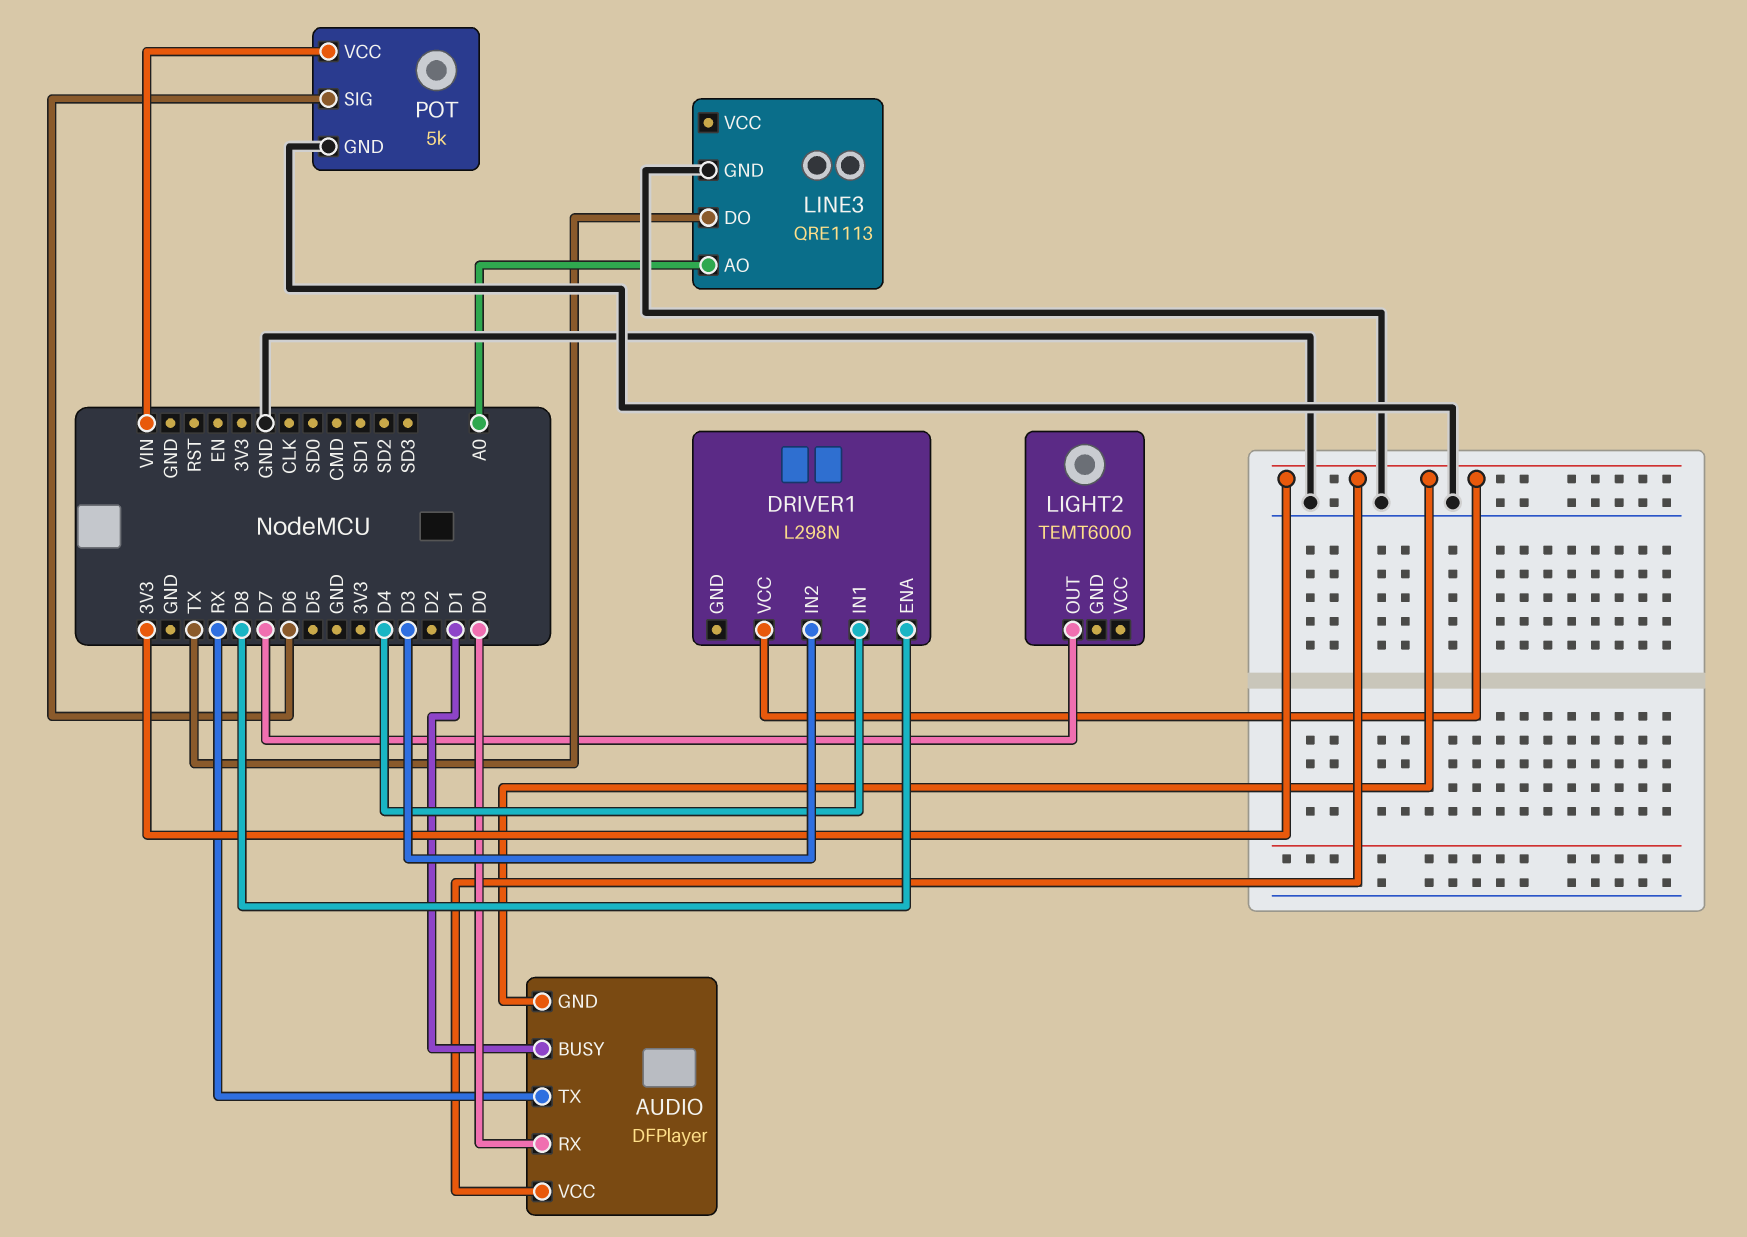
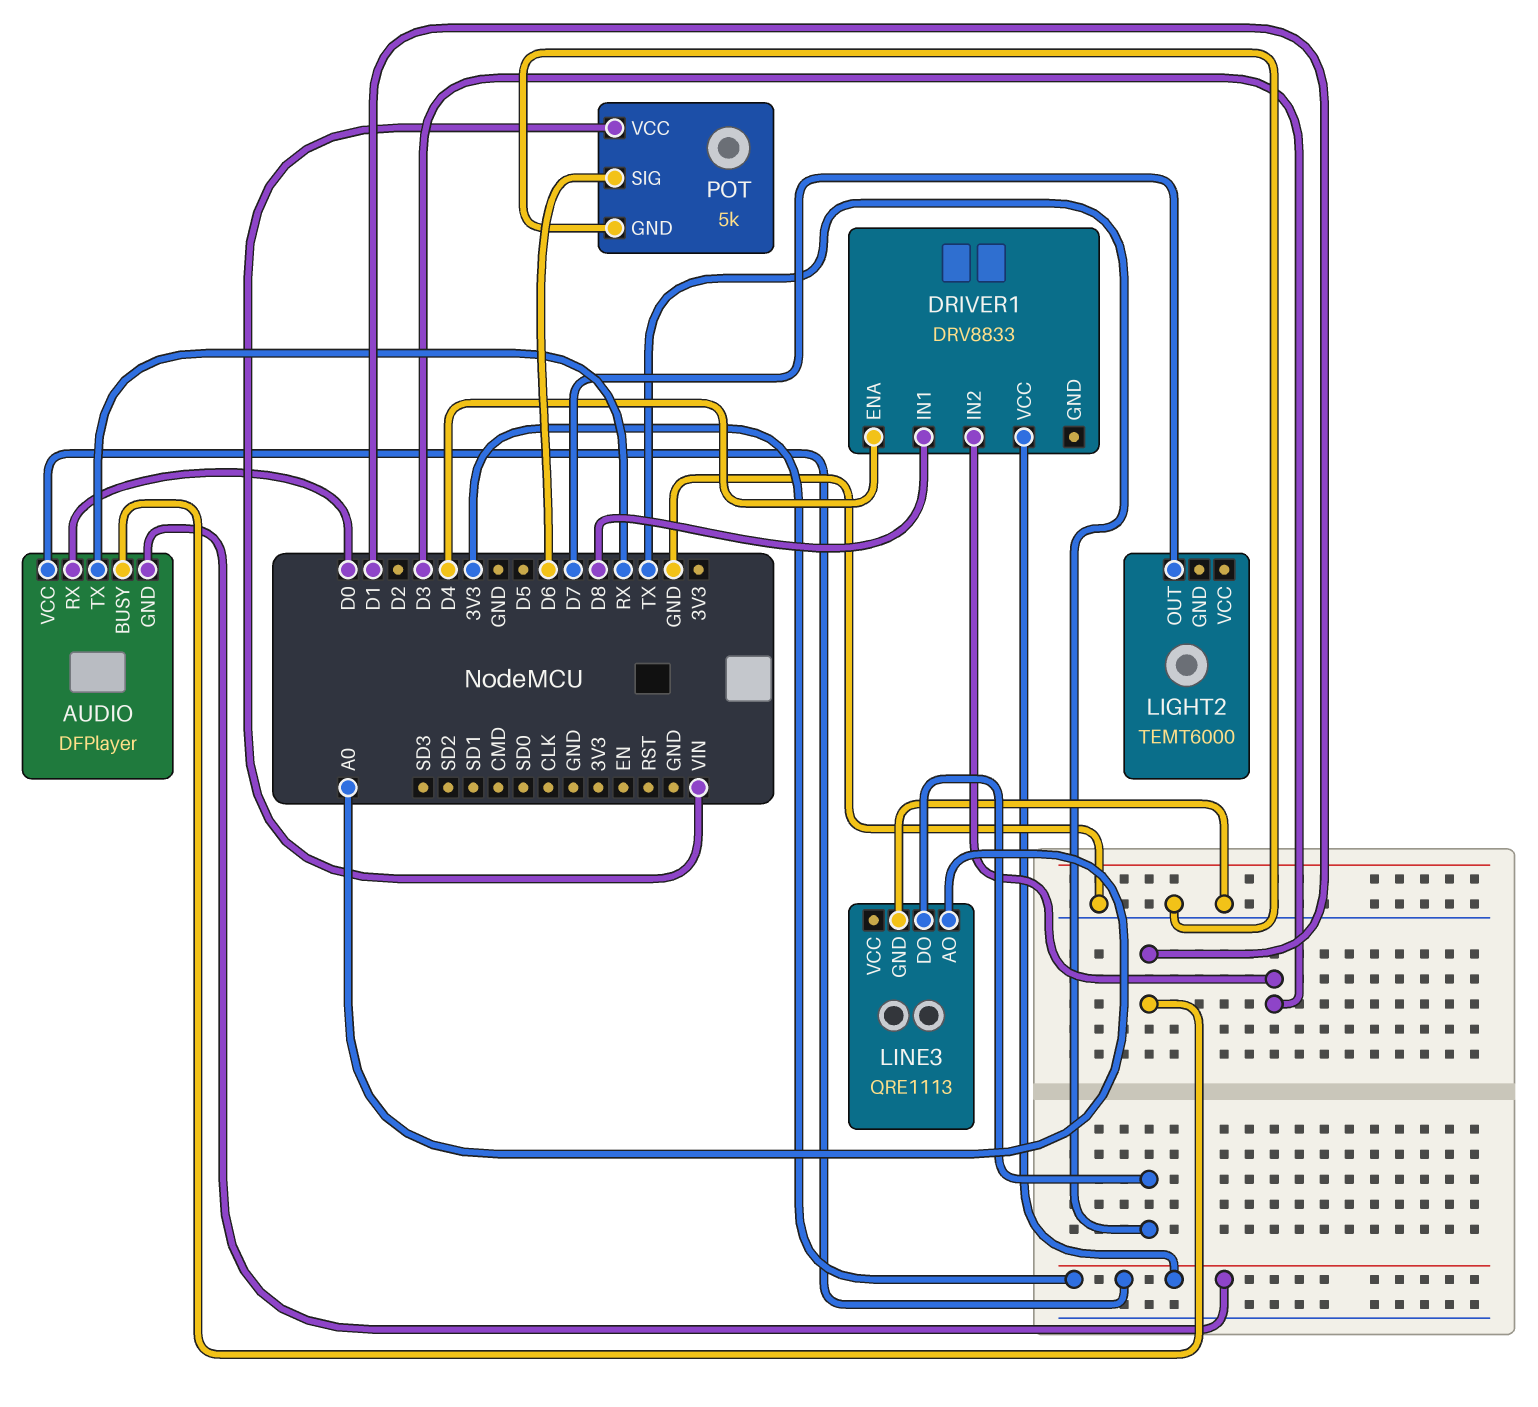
DRIVER1: L298N -> DRV8833
DRIVER1 pin ENA: D8 -> D4
DRIVER1 pin IN1: D4 -> D8

